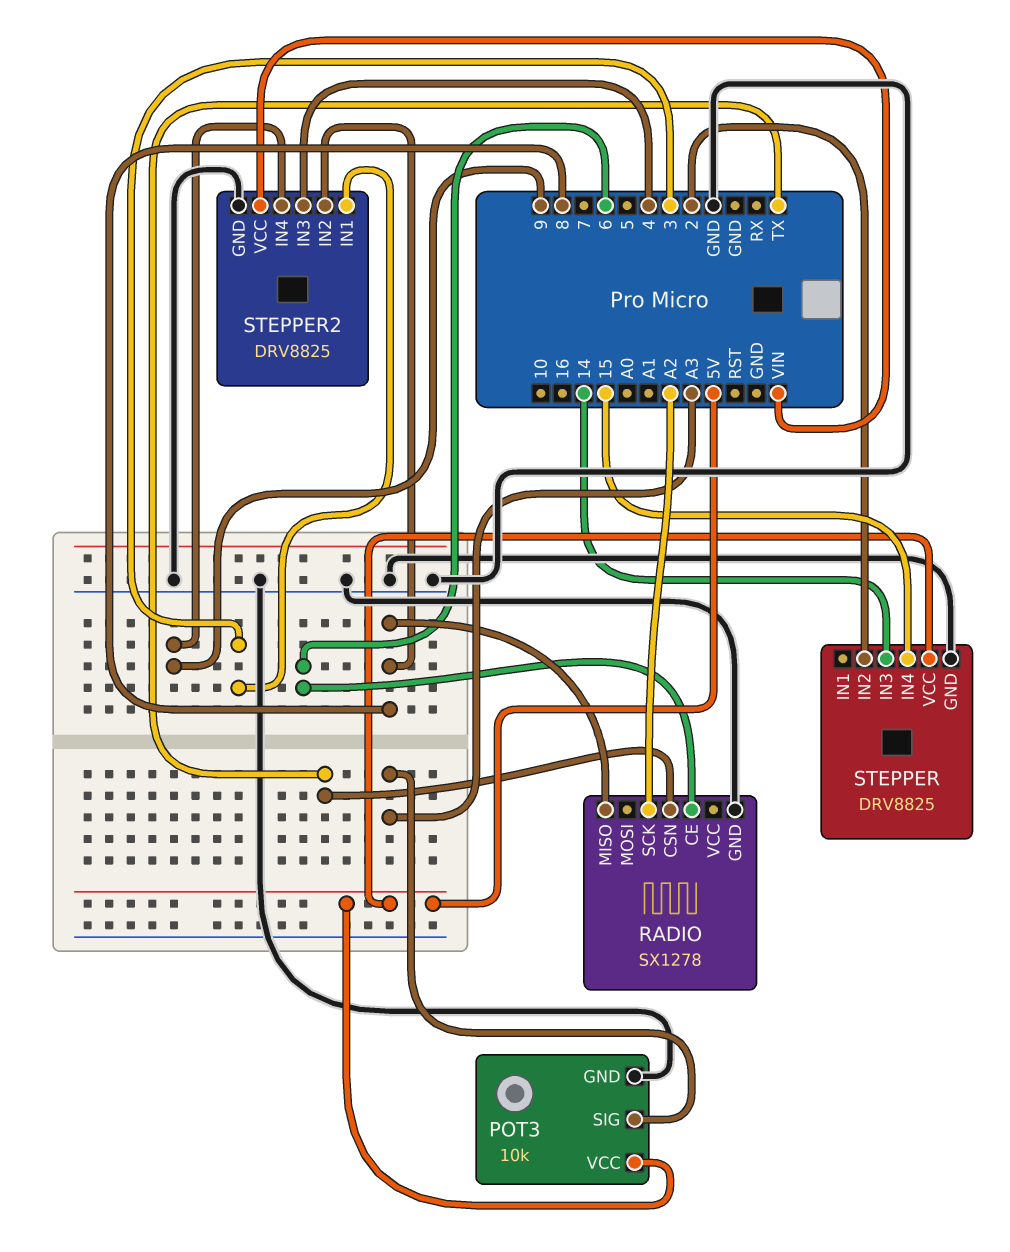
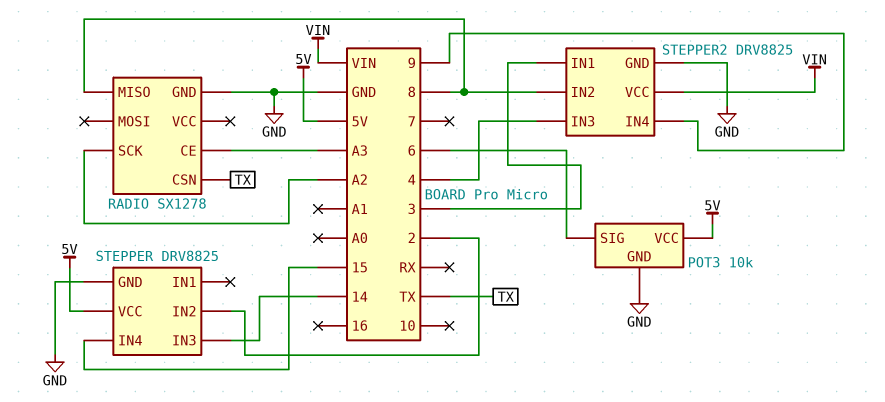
POT3 pin SIG: A3 -> 6
RADIO pin CE: 6 -> A3

